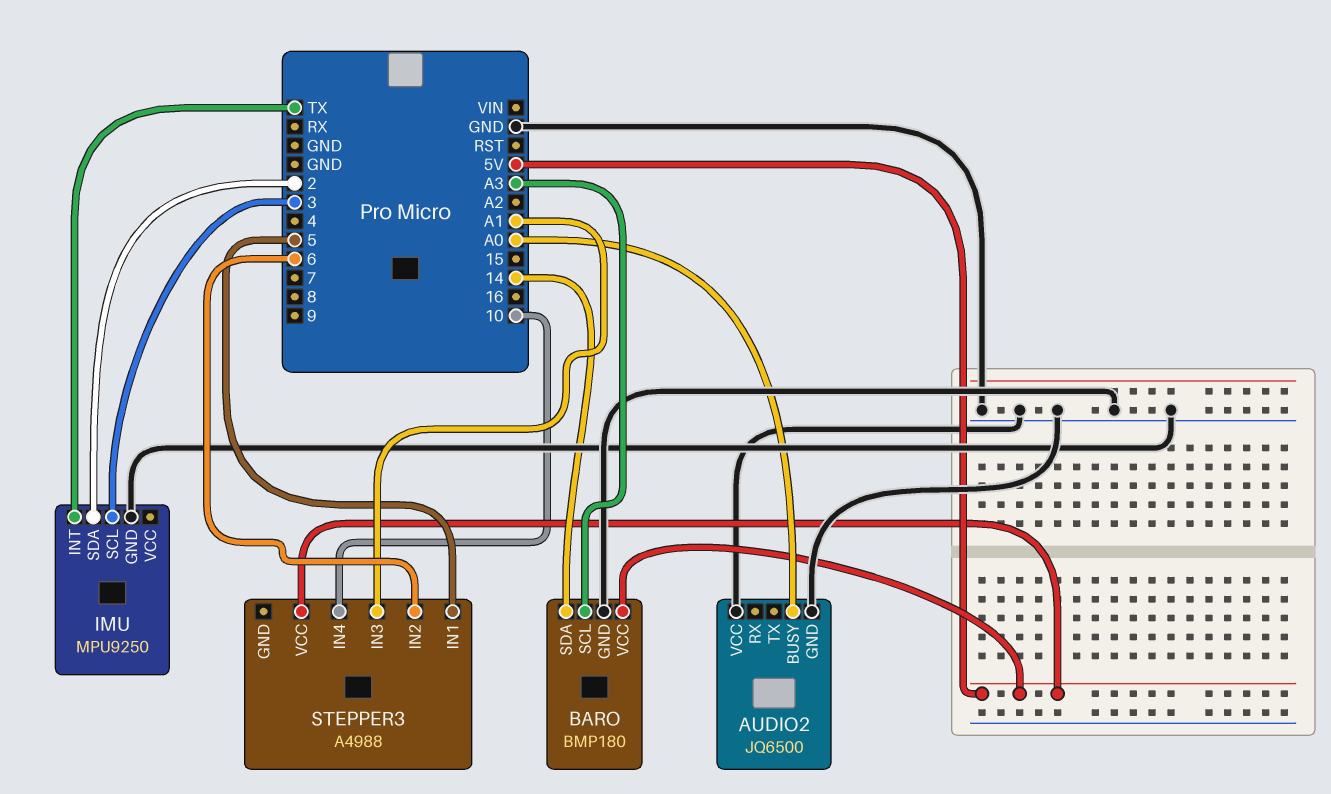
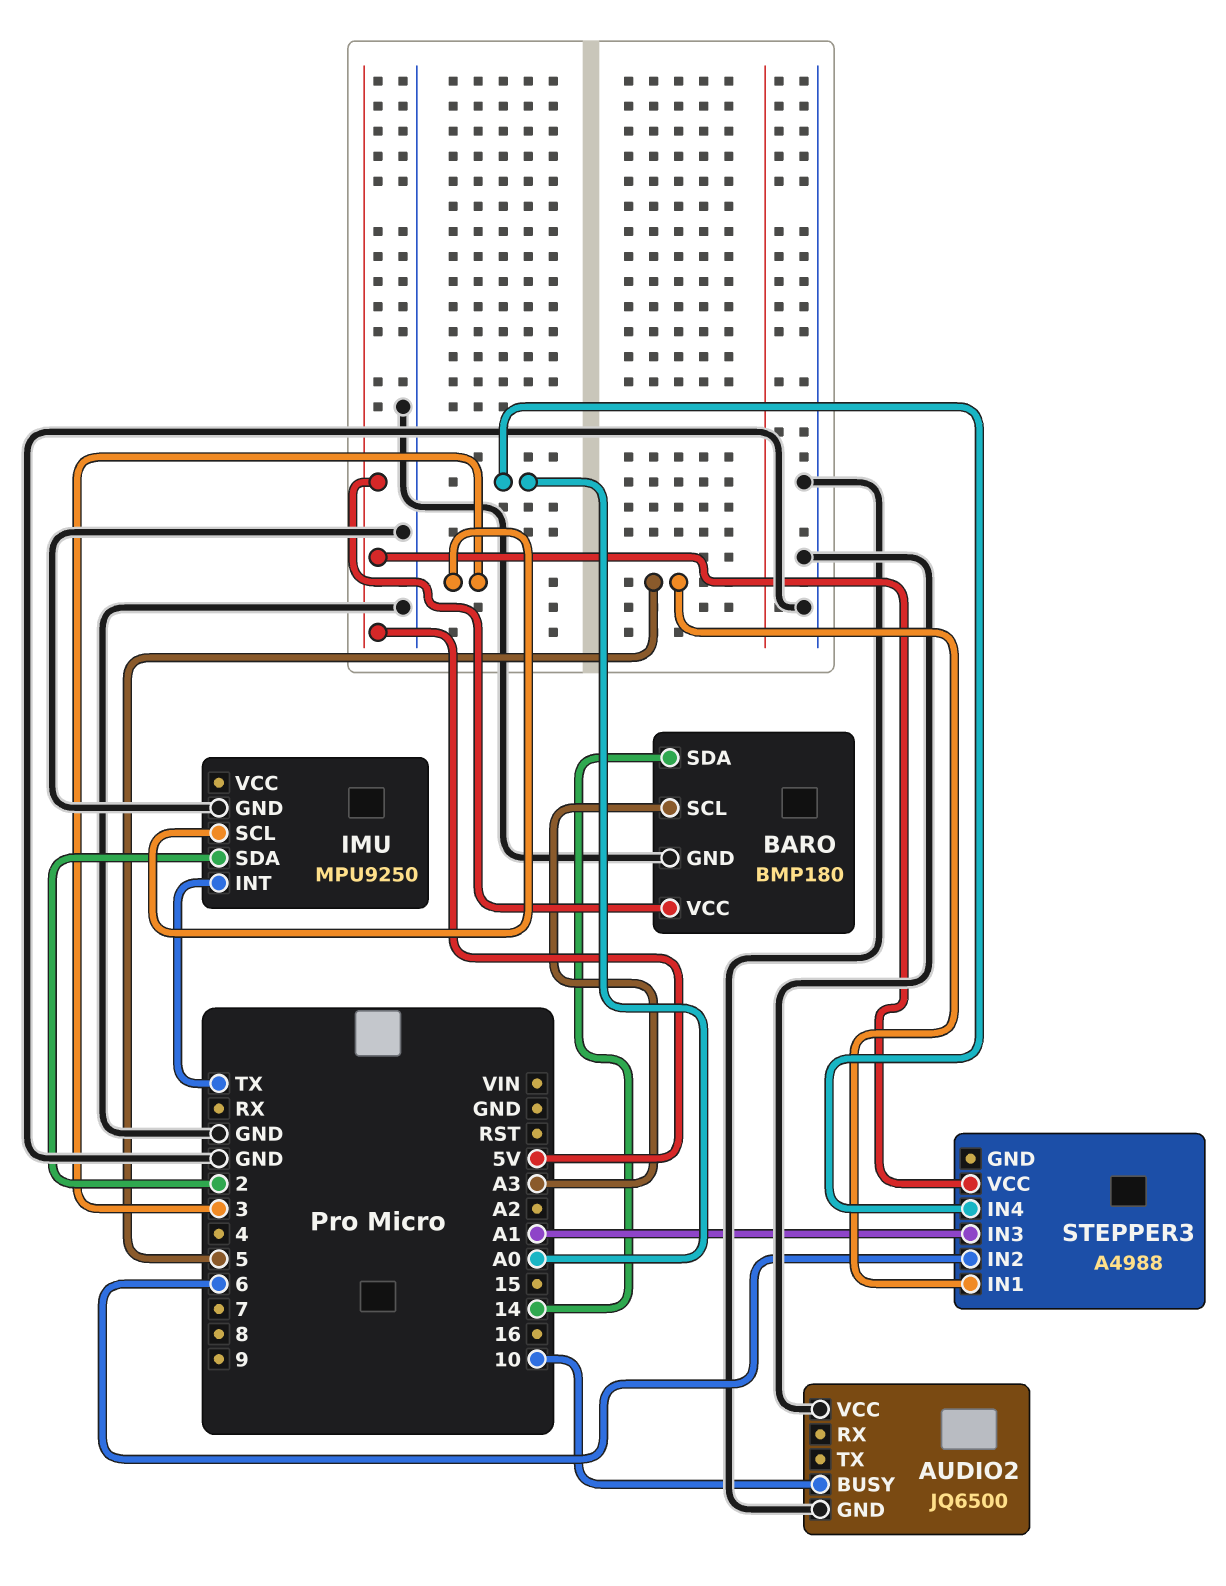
AUDIO2 pin BUSY: A0 -> 10
STEPPER3 pin IN4: 10 -> A0

